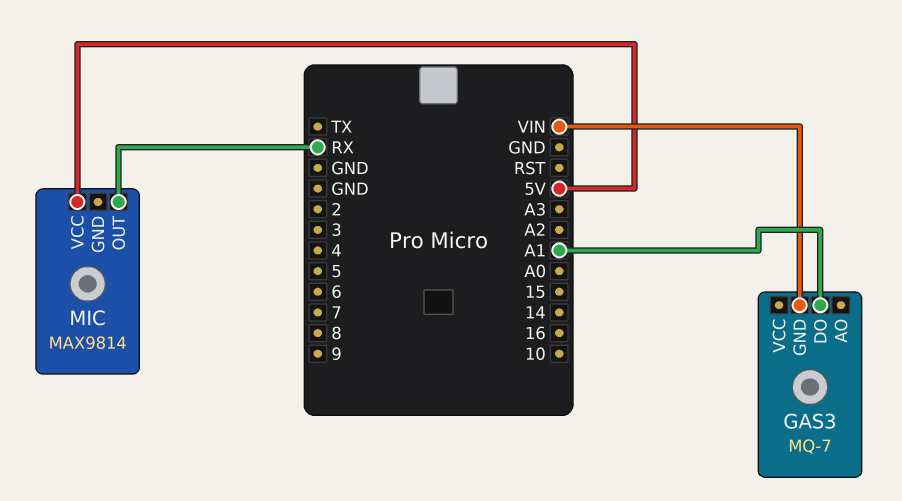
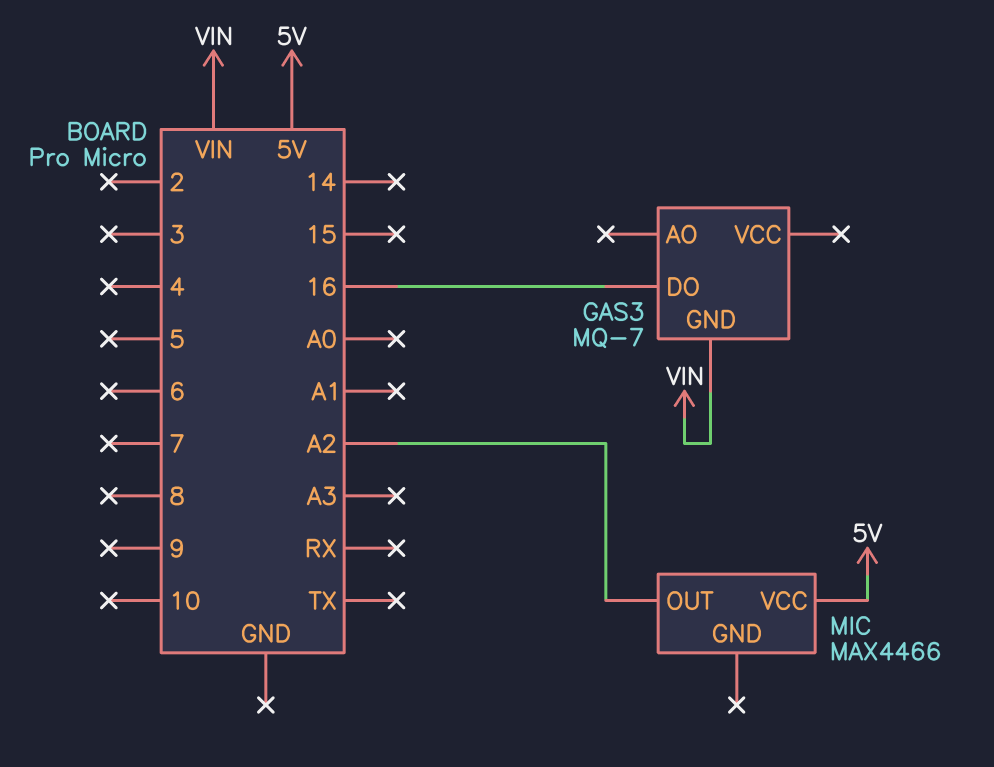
GAS3 pin DO: A1 -> 16
MIC: MAX9814 -> MAX4466
MIC pin OUT: RX -> A2

